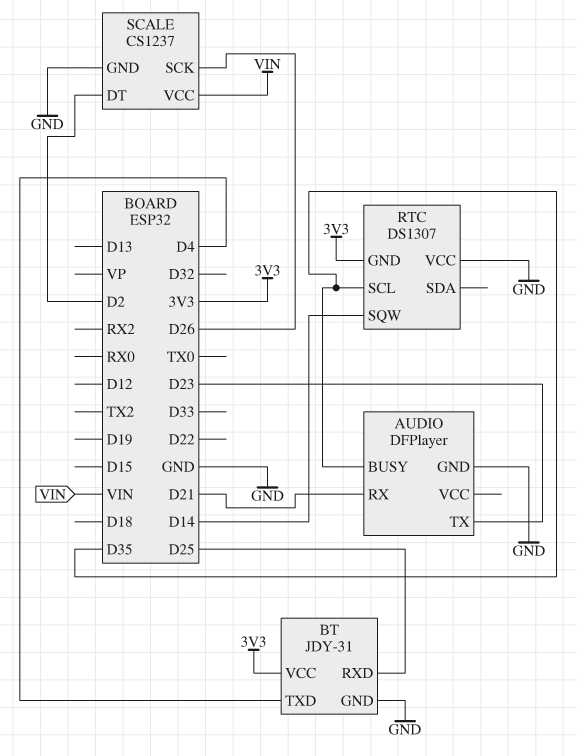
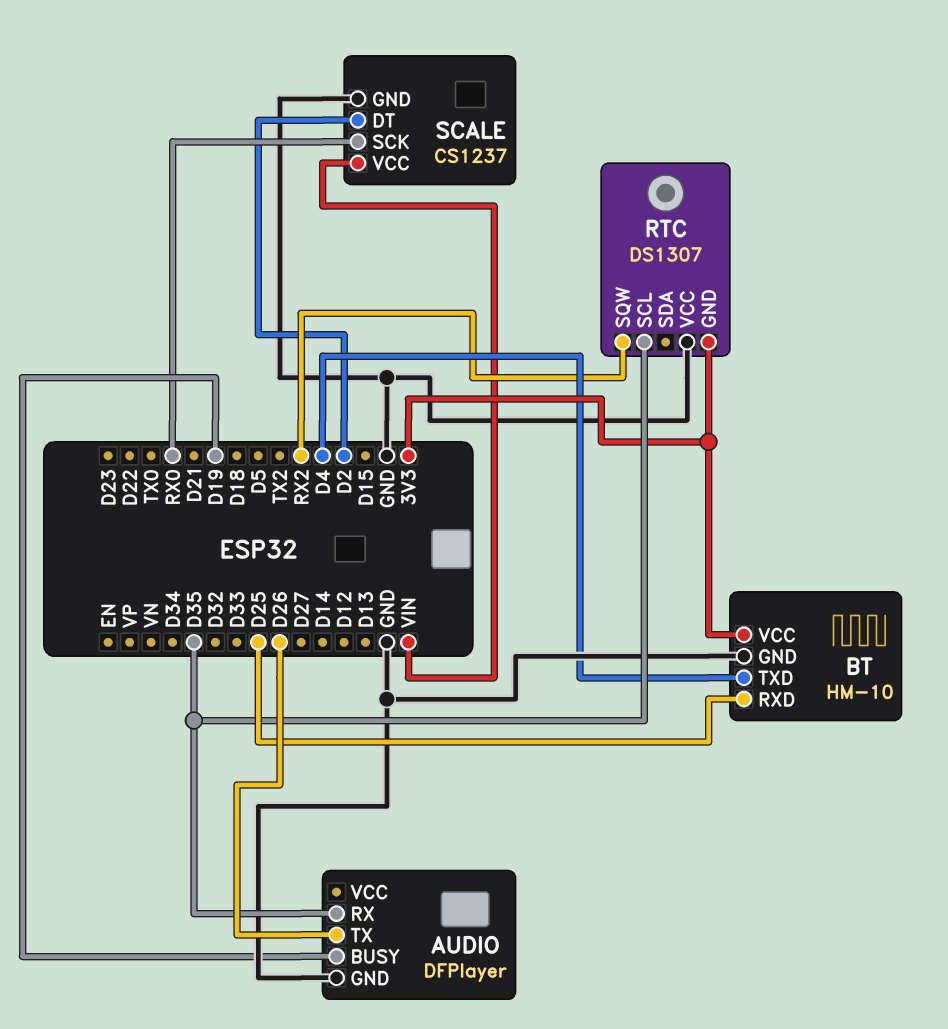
AUDIO pin BUSY: D35 -> D19
AUDIO pin RX: D21 -> D35
AUDIO pin TX: D23 -> D26
BT: JDY-31 -> HM-10
RTC pin SQW: D14 -> RX2
SCALE pin SCK: D26 -> RX0

